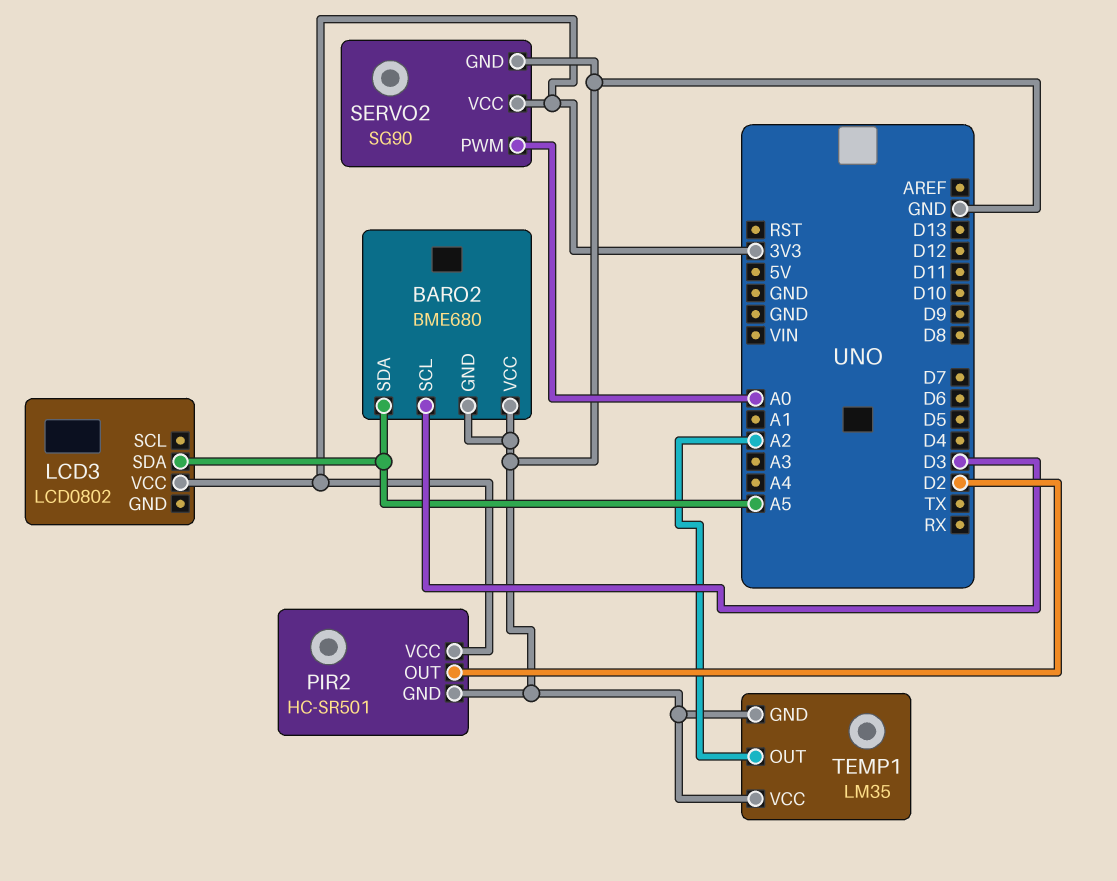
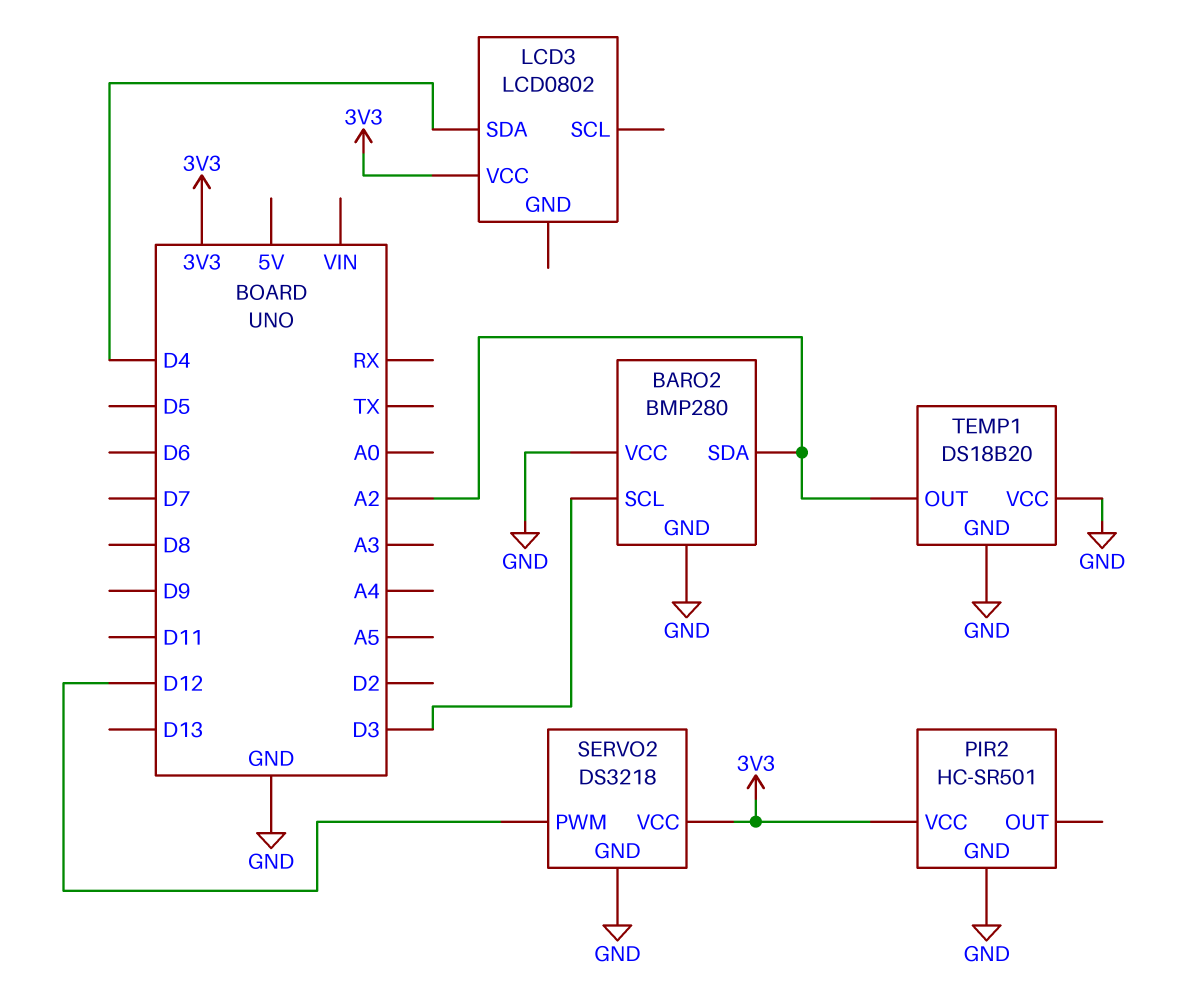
BARO2: BME680 -> BMP280
BARO2 pin SDA: A5 -> A2
LCD3 pin SDA: A5 -> D4
PIR2 pin OUT: D2 -> none
SERVO2: SG90 -> DS3218
SERVO2 pin PWM: A0 -> D12
TEMP1: LM35 -> DS18B20

